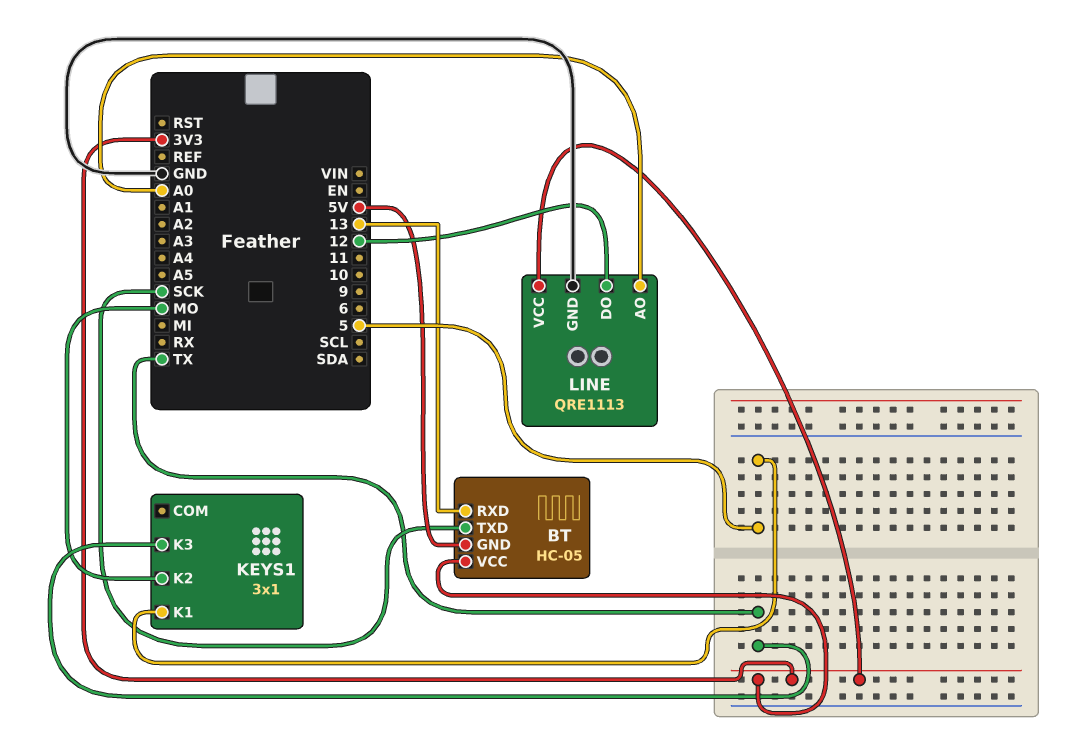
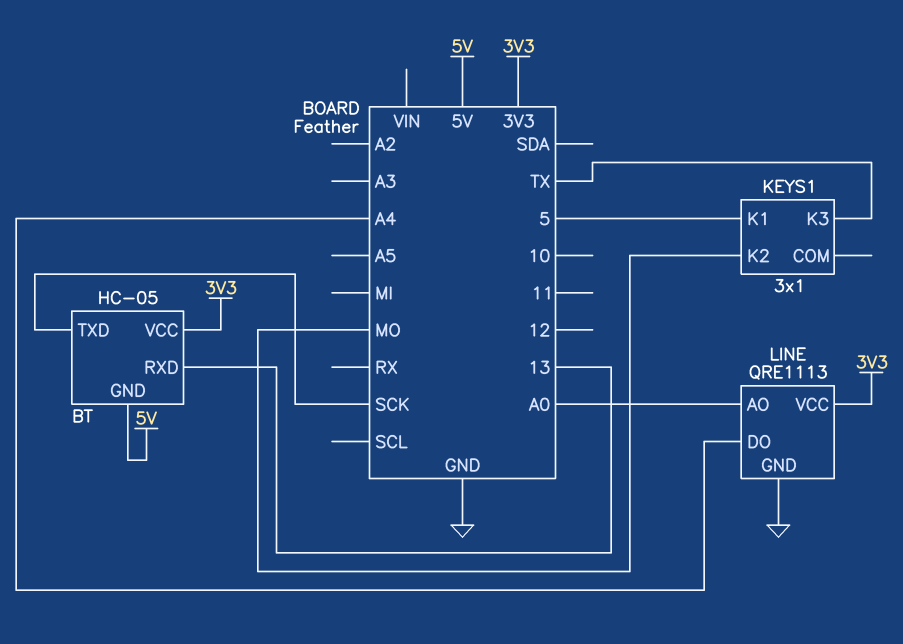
LINE pin DO: 12 -> A4

